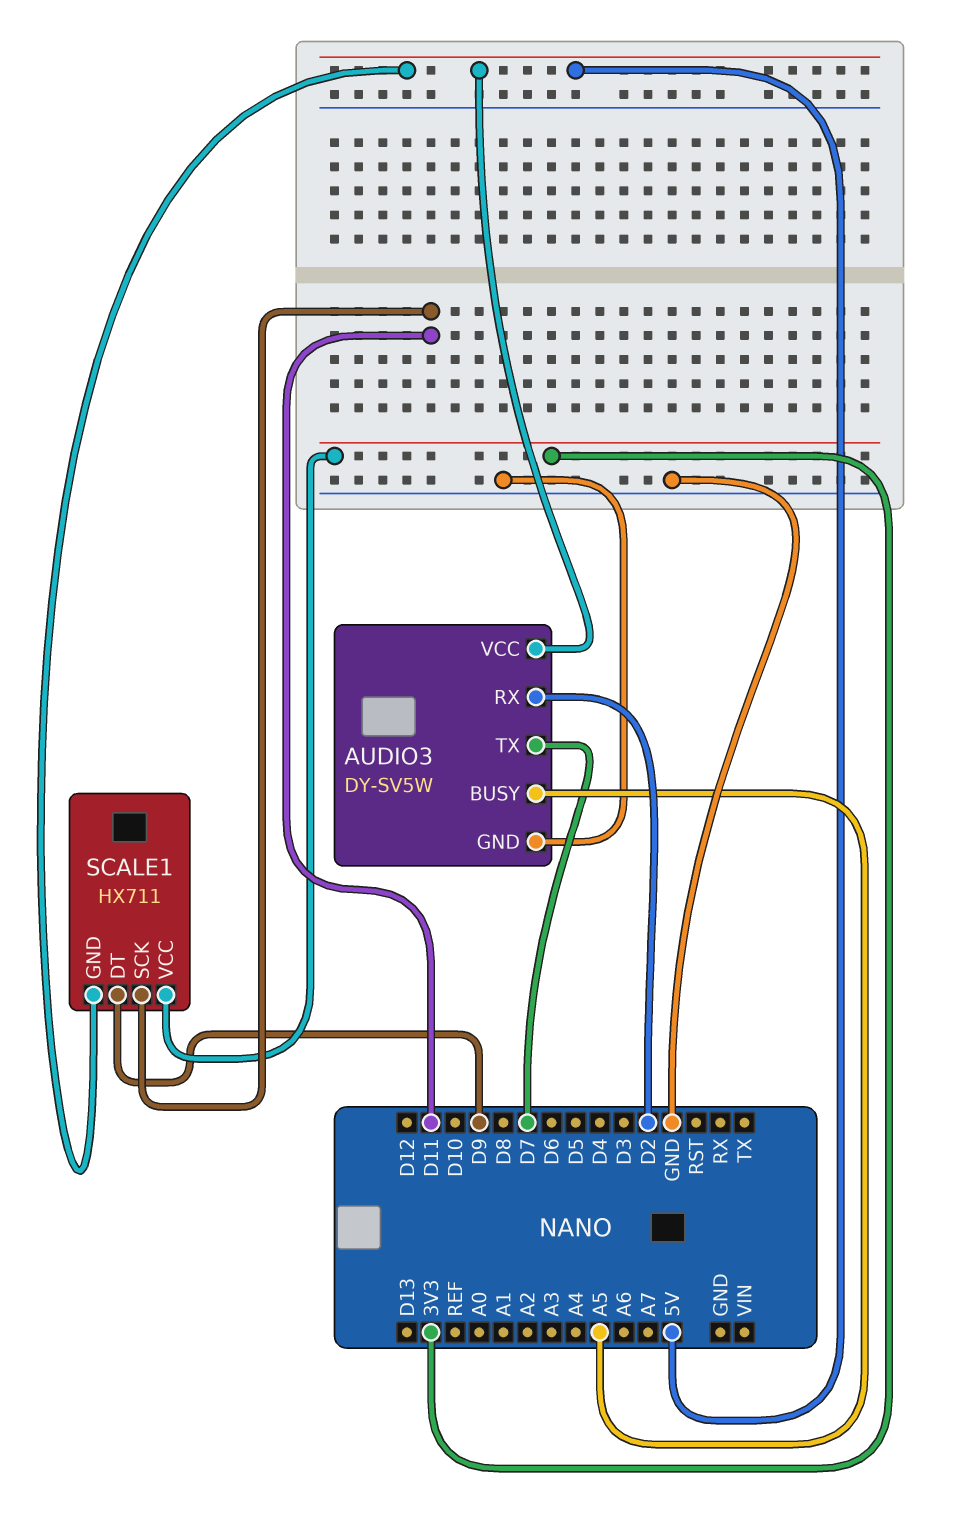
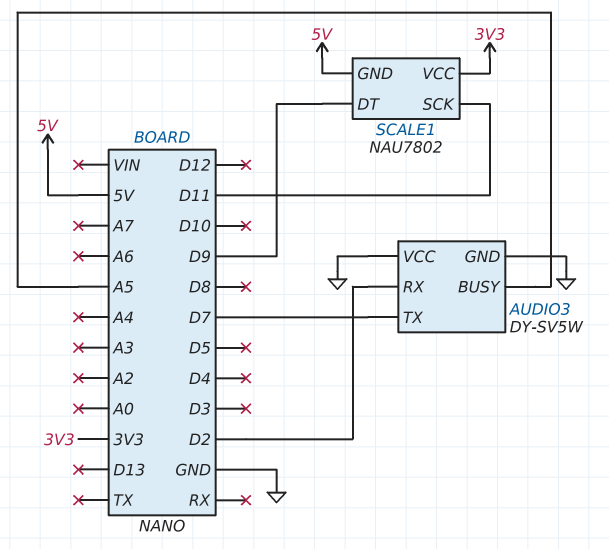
AUDIO3 pin VCC: 5V -> GND
SCALE1: HX711 -> NAU7802

